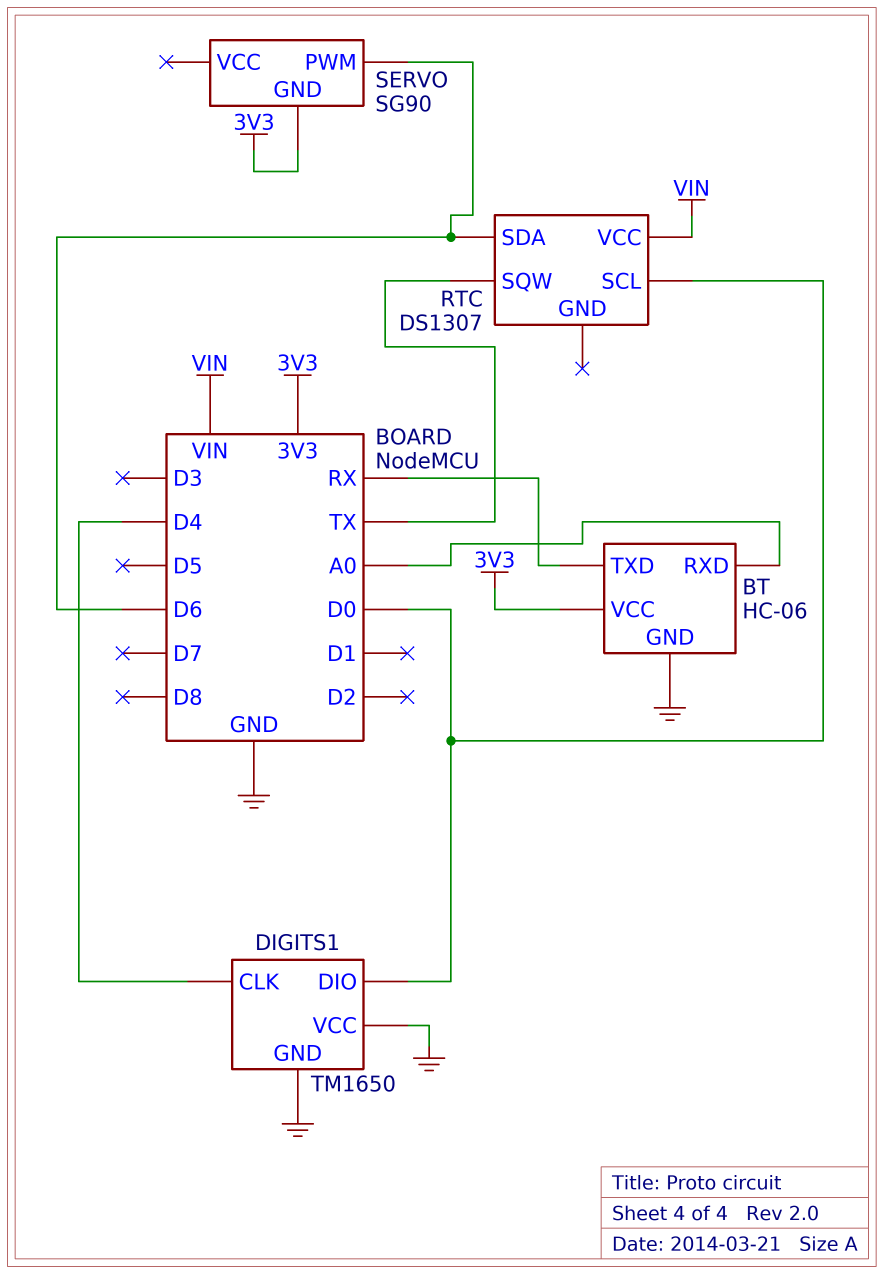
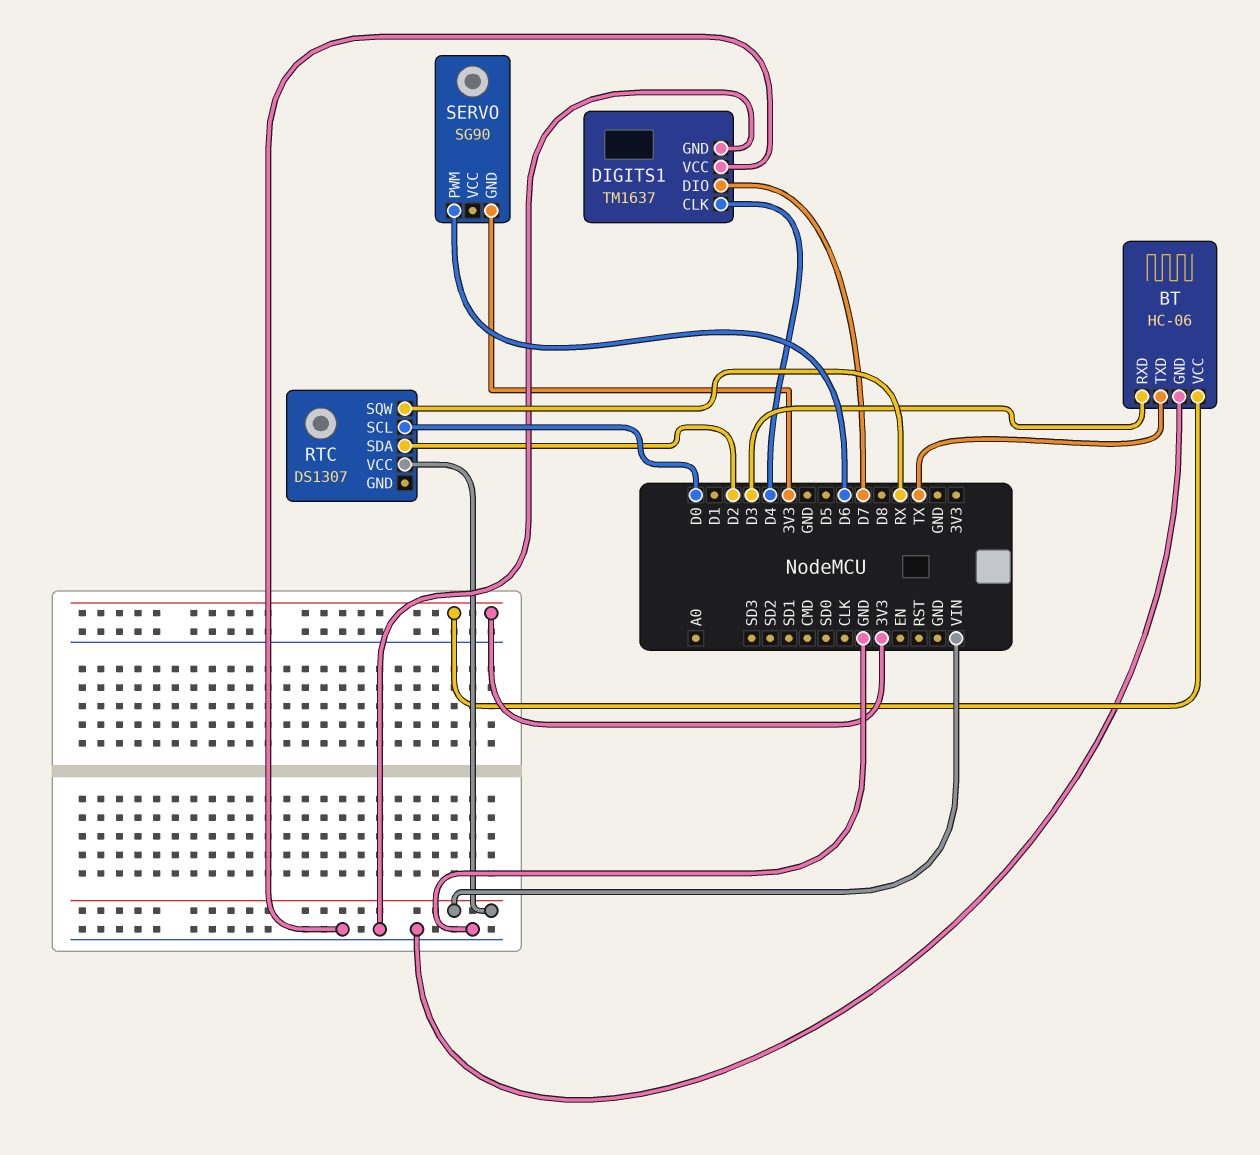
BT pin RXD: A0 -> D3
BT pin TXD: RX -> TX
DIGITS1: TM1650 -> TM1637
DIGITS1 pin DIO: D0 -> D7
RTC pin SDA: D6 -> D2
RTC pin SQW: TX -> RX

